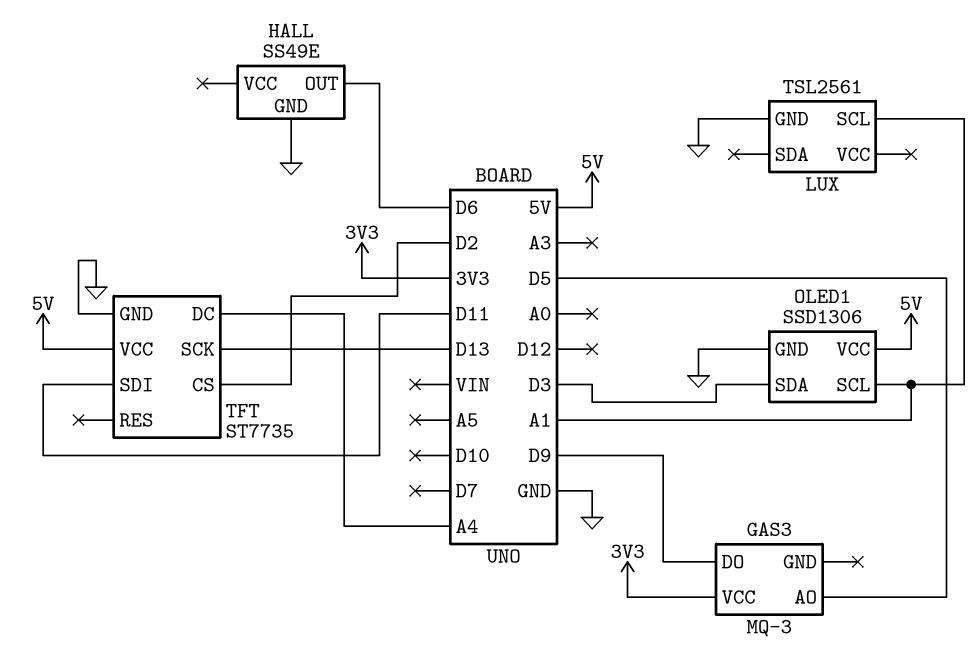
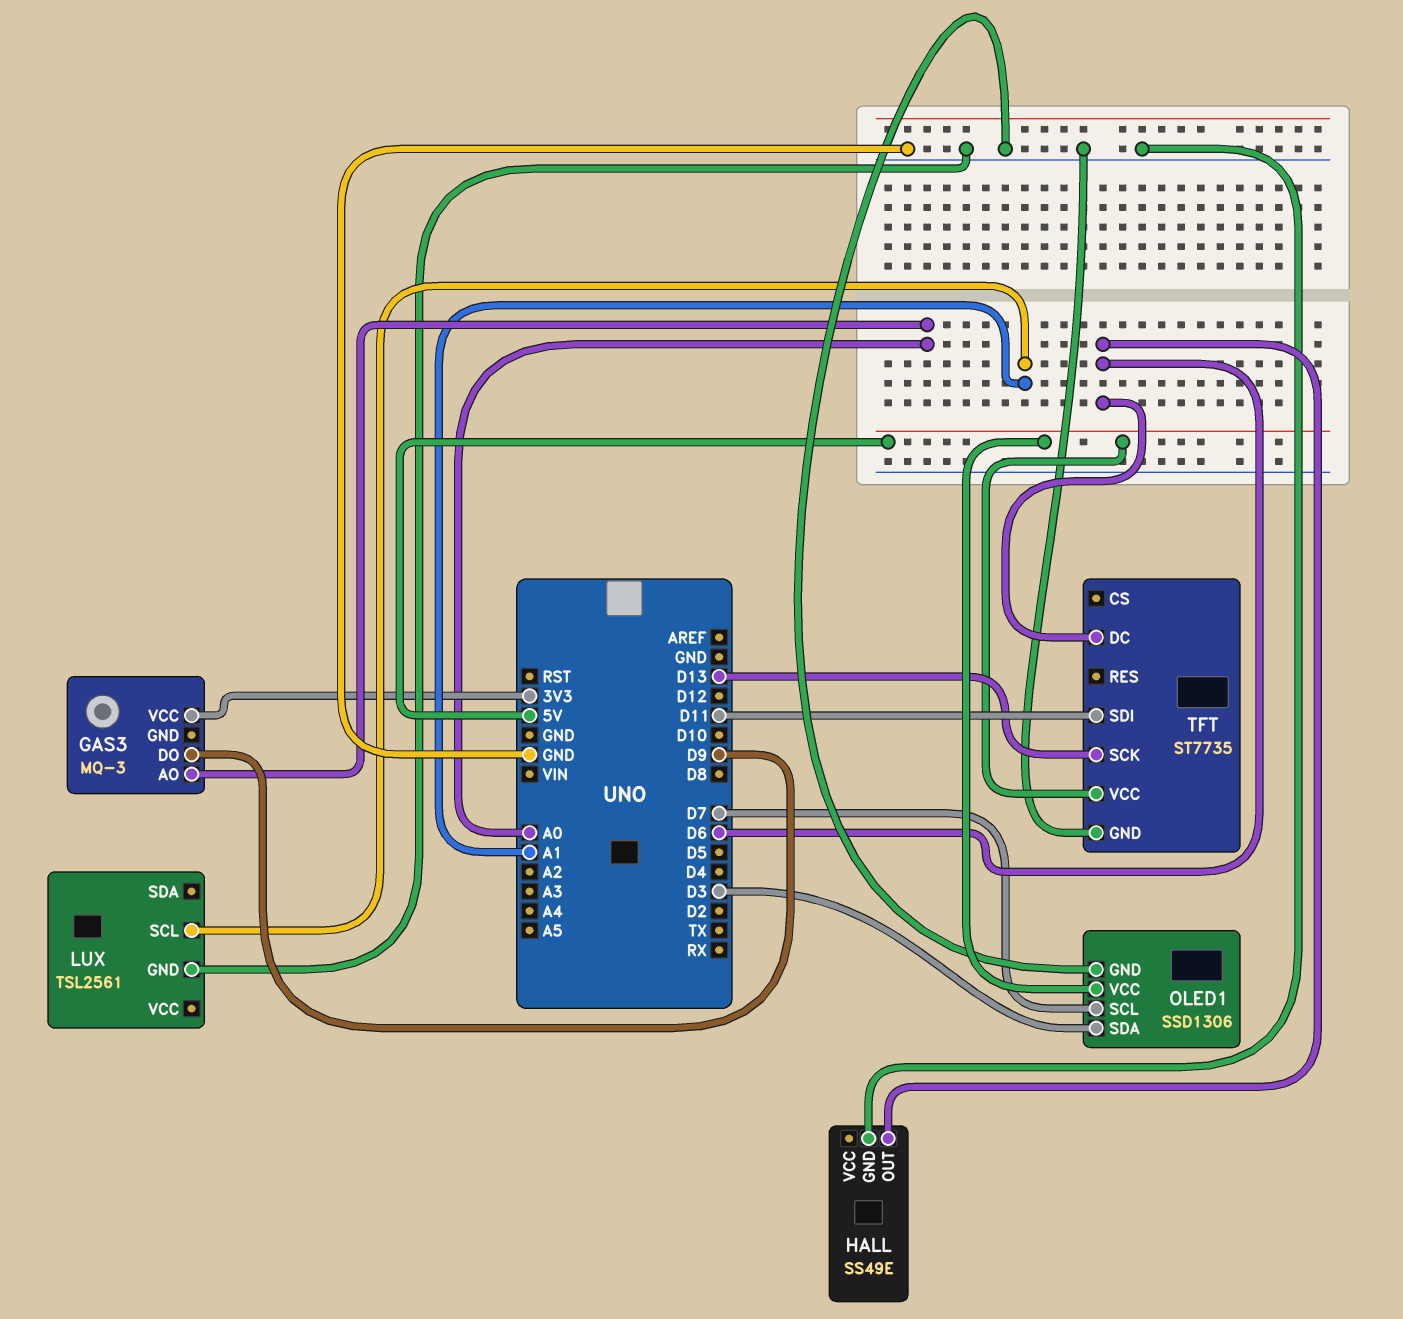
GAS3 pin AO: D5 -> A0
OLED1 pin SCL: A1 -> D7
TFT pin CS: D2 -> none
TFT pin DC: A4 -> D6

